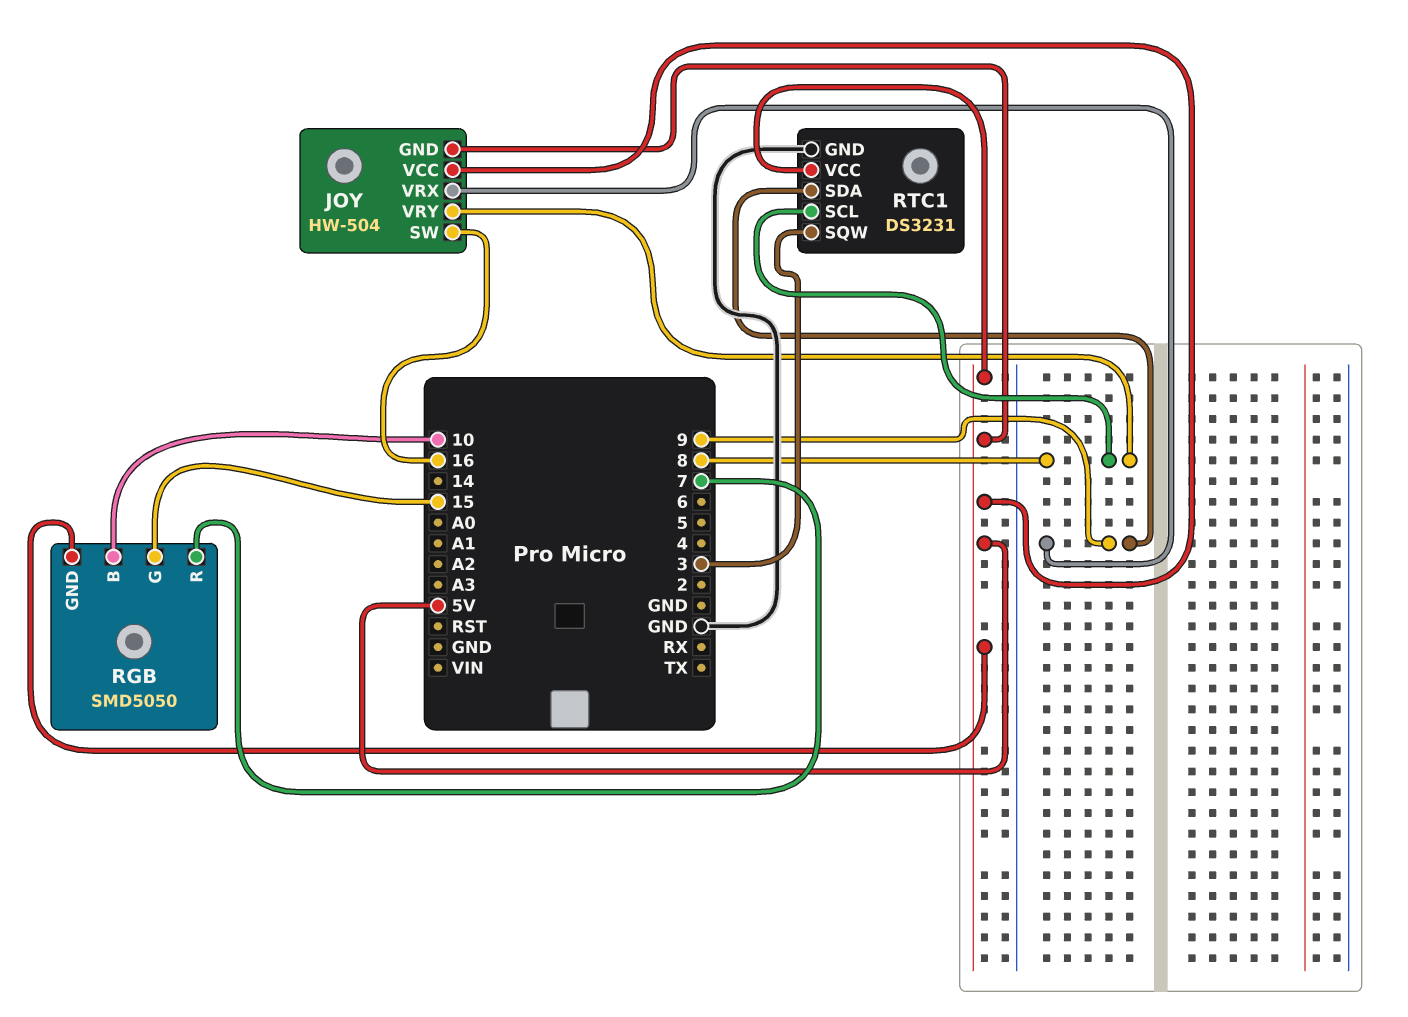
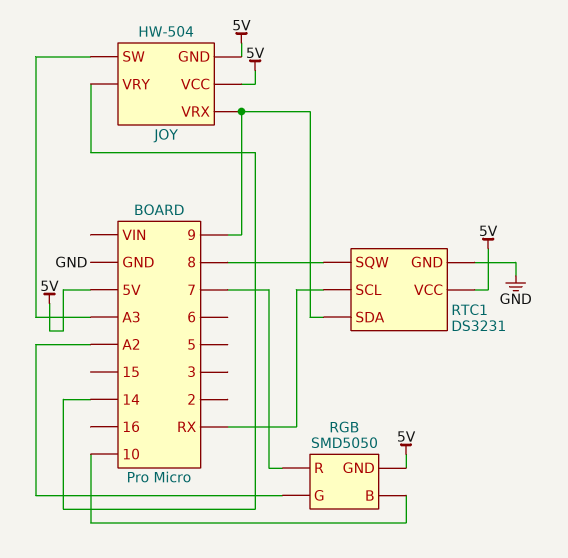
JOY pin SW: 16 -> A3
JOY pin VRY: 8 -> 14
RGB pin G: 15 -> A2
RTC1 pin SCL: 8 -> RX
RTC1 pin SQW: 3 -> 8

